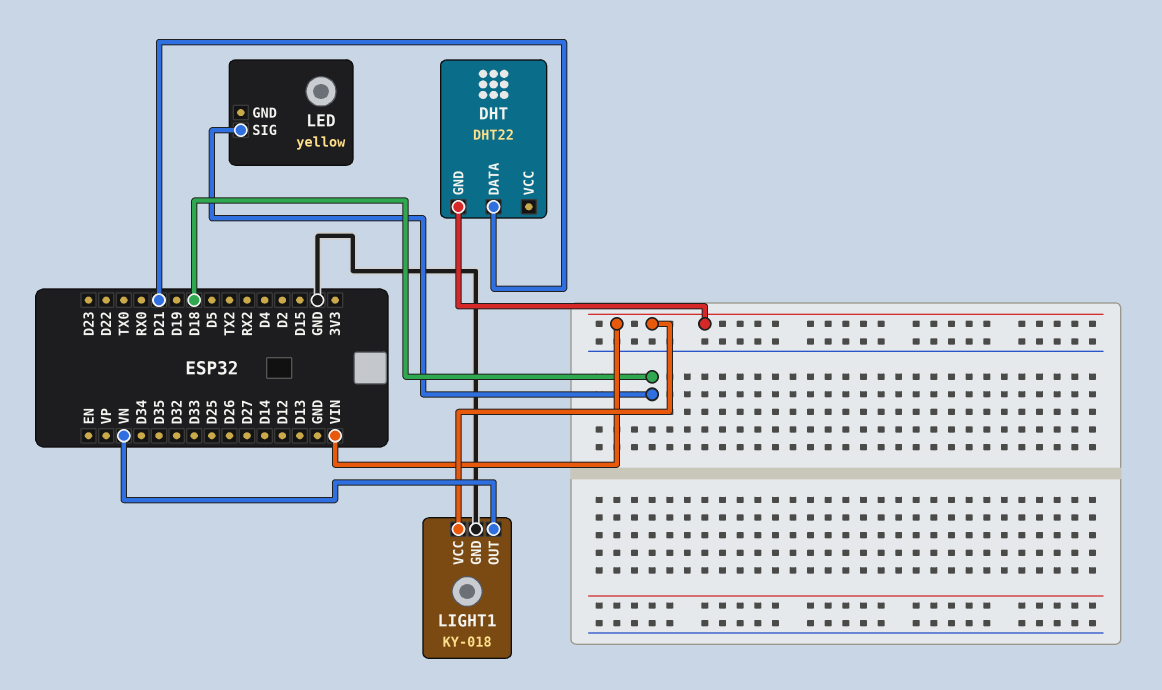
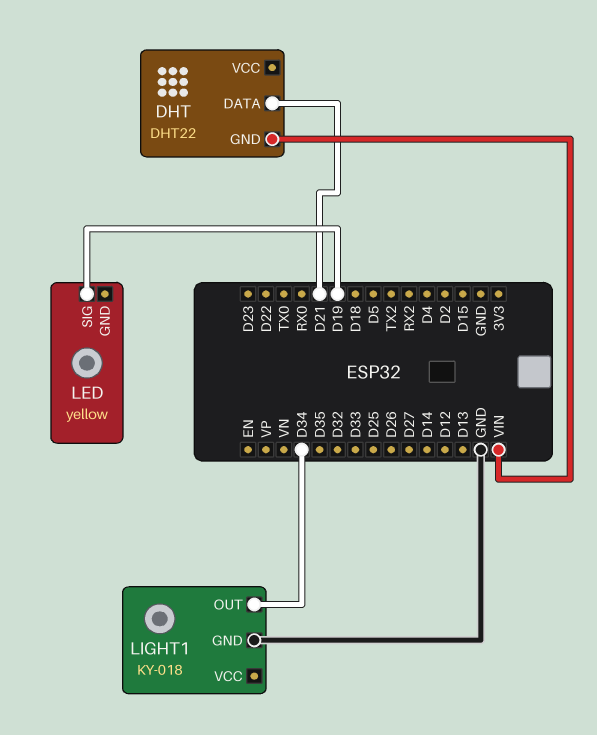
LED pin SIG: D18 -> D19
LIGHT1 pin OUT: VN -> D34
LIGHT1 pin VCC: VIN -> none

